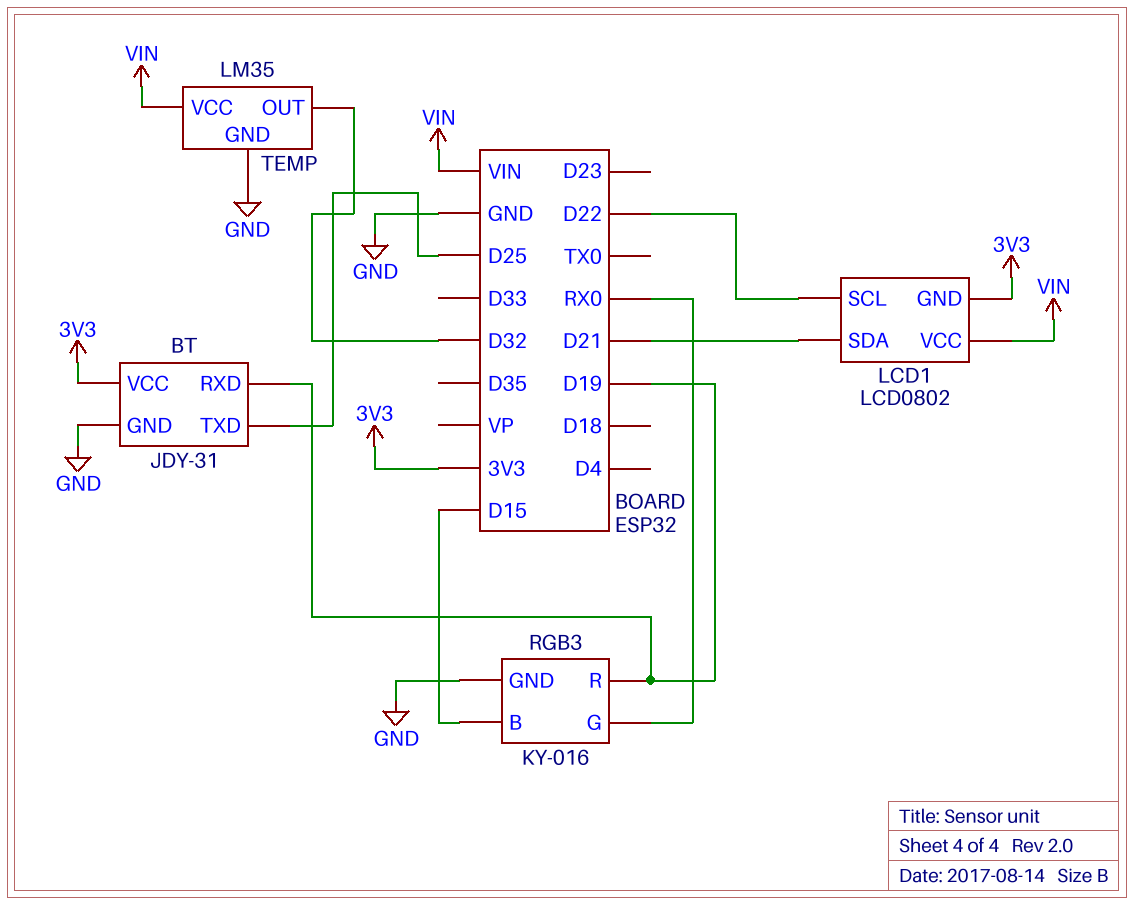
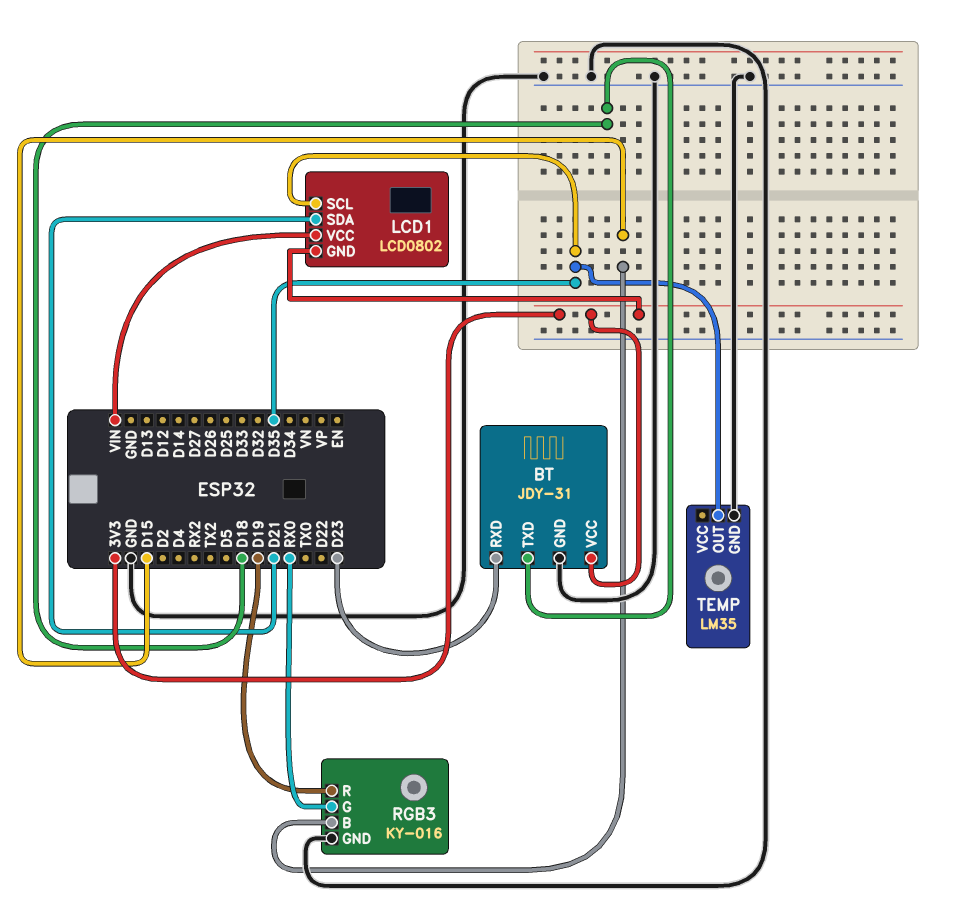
BT pin RXD: D19 -> D23
BT pin TXD: D25 -> D18
LCD1 pin SCL: D22 -> D35
TEMP pin OUT: D32 -> D35
TEMP pin VCC: VIN -> none

